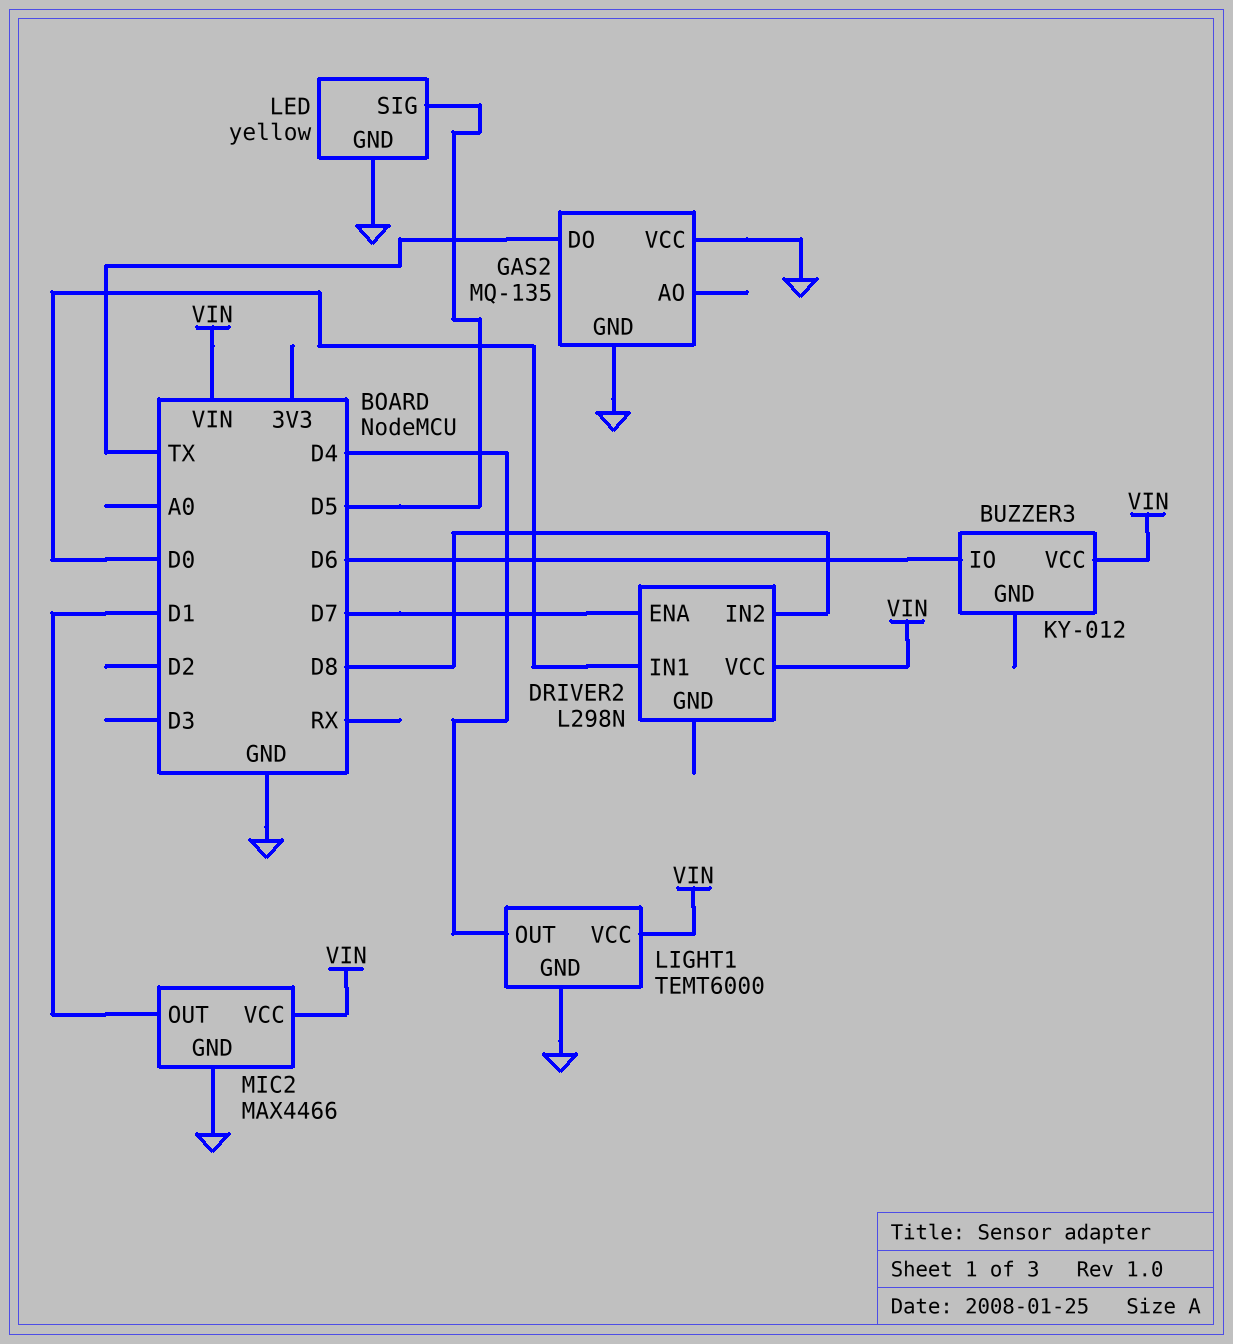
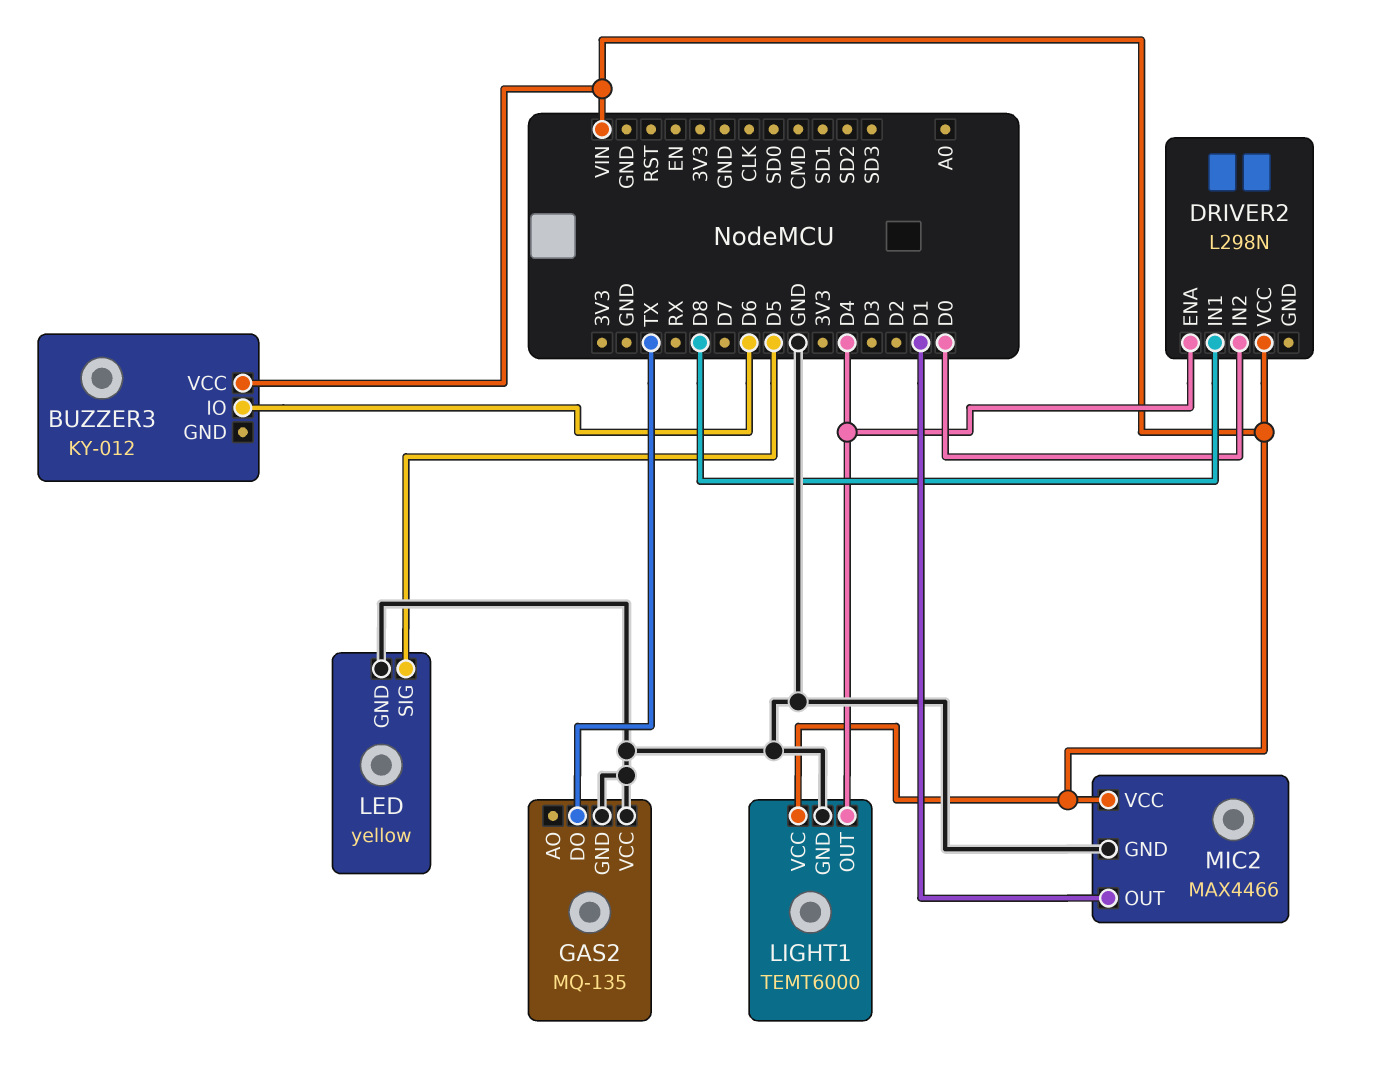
DRIVER2 pin ENA: D7 -> D4
DRIVER2 pin IN1: D0 -> D8
DRIVER2 pin IN2: D8 -> D0

